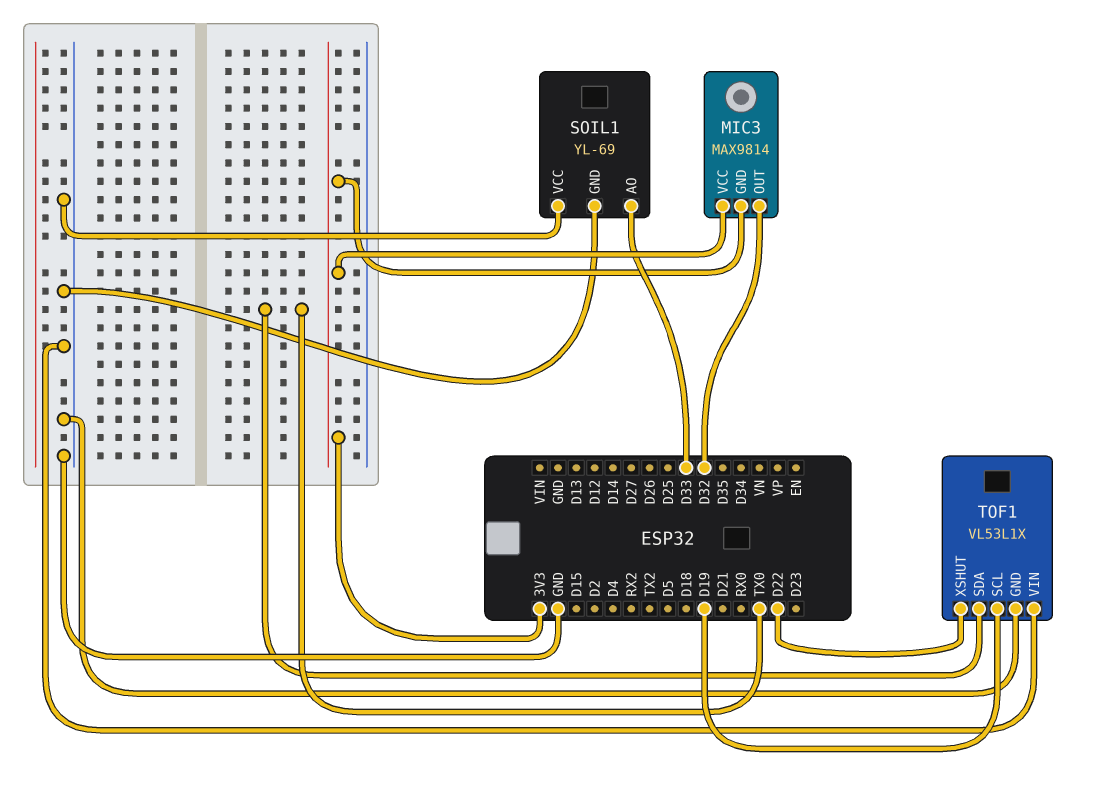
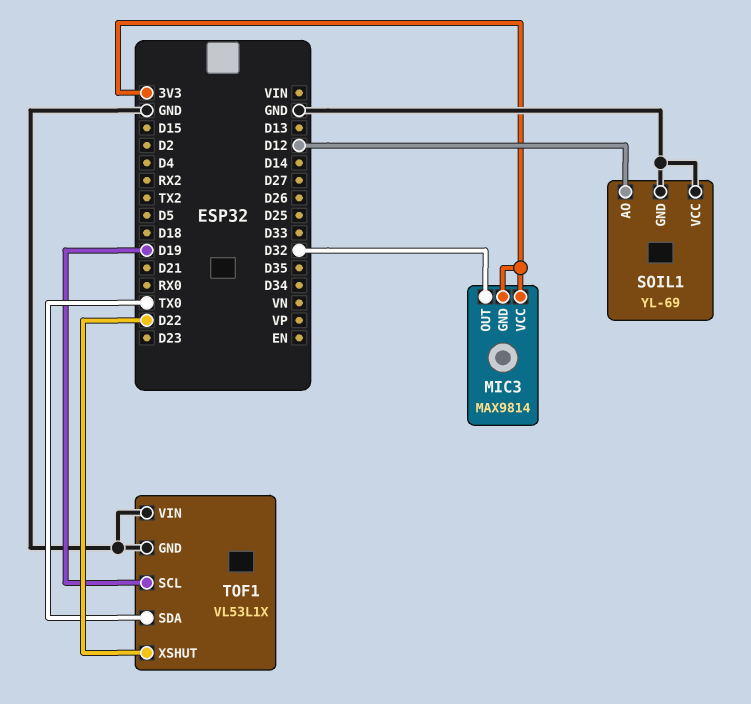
SOIL1 pin AO: D33 -> D12

